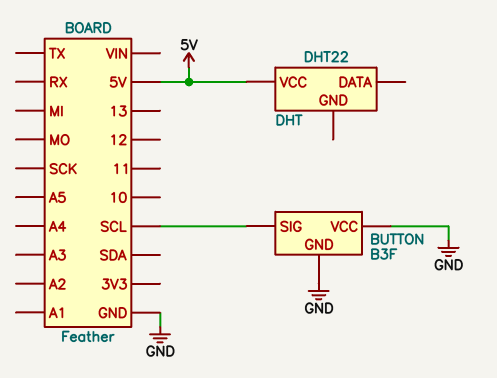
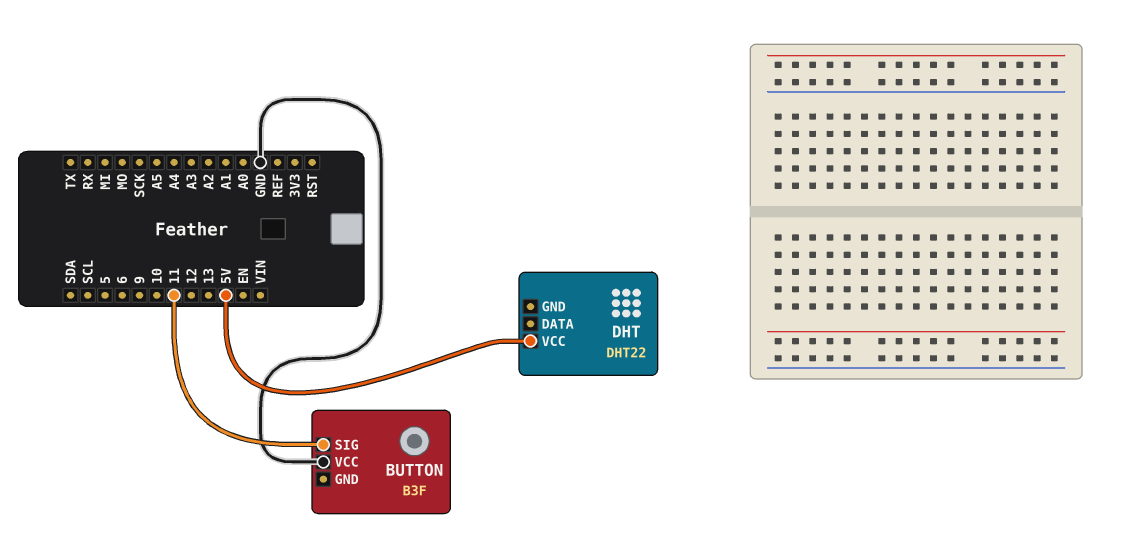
BUTTON pin GND: GND -> none
BUTTON pin SIG: SCL -> 11

